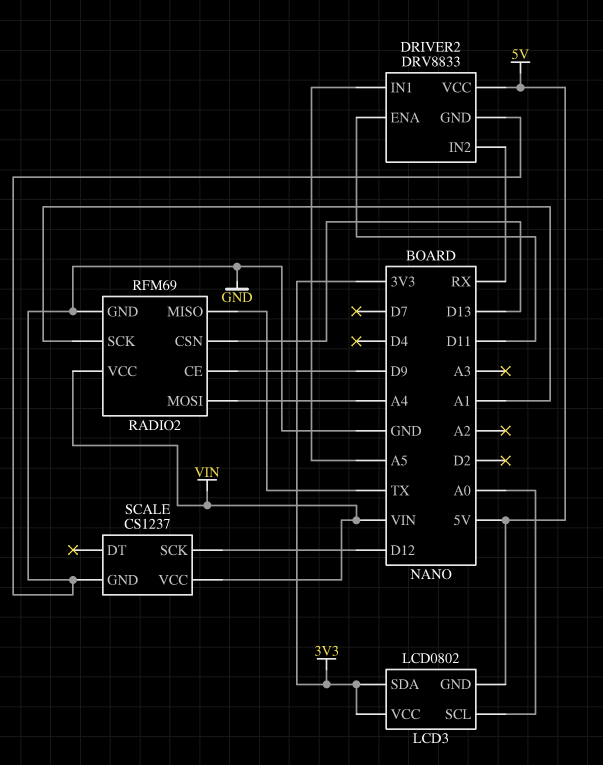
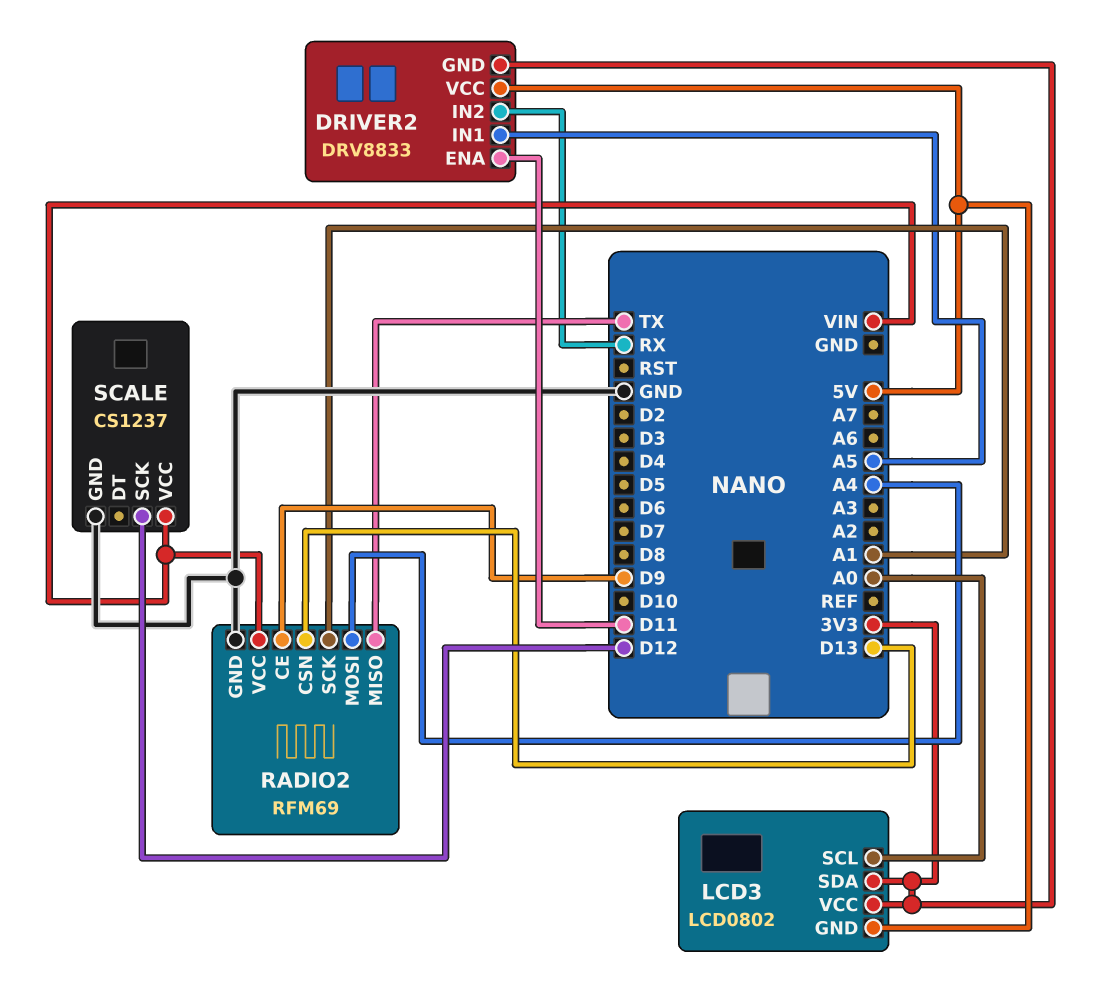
DRIVER2 pin GND: GND -> 3V3

